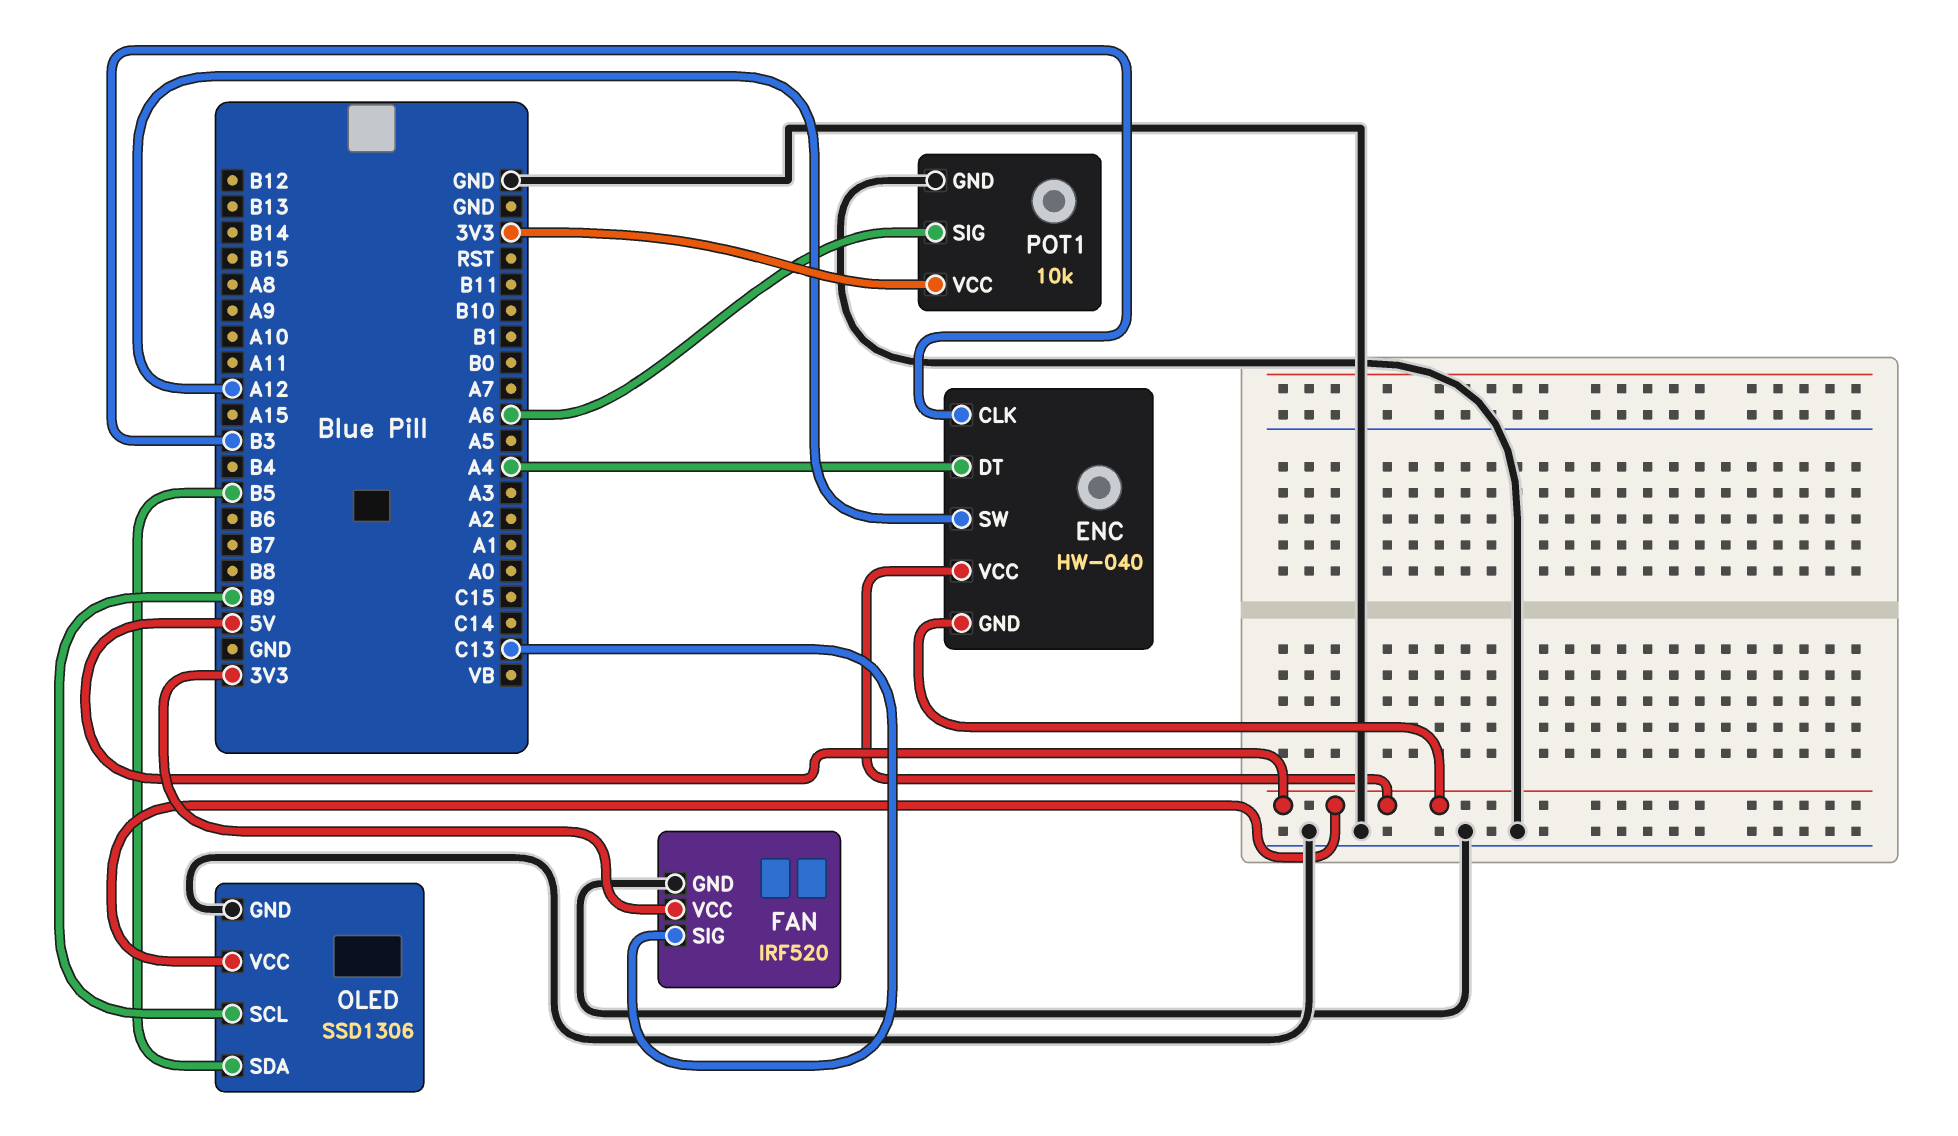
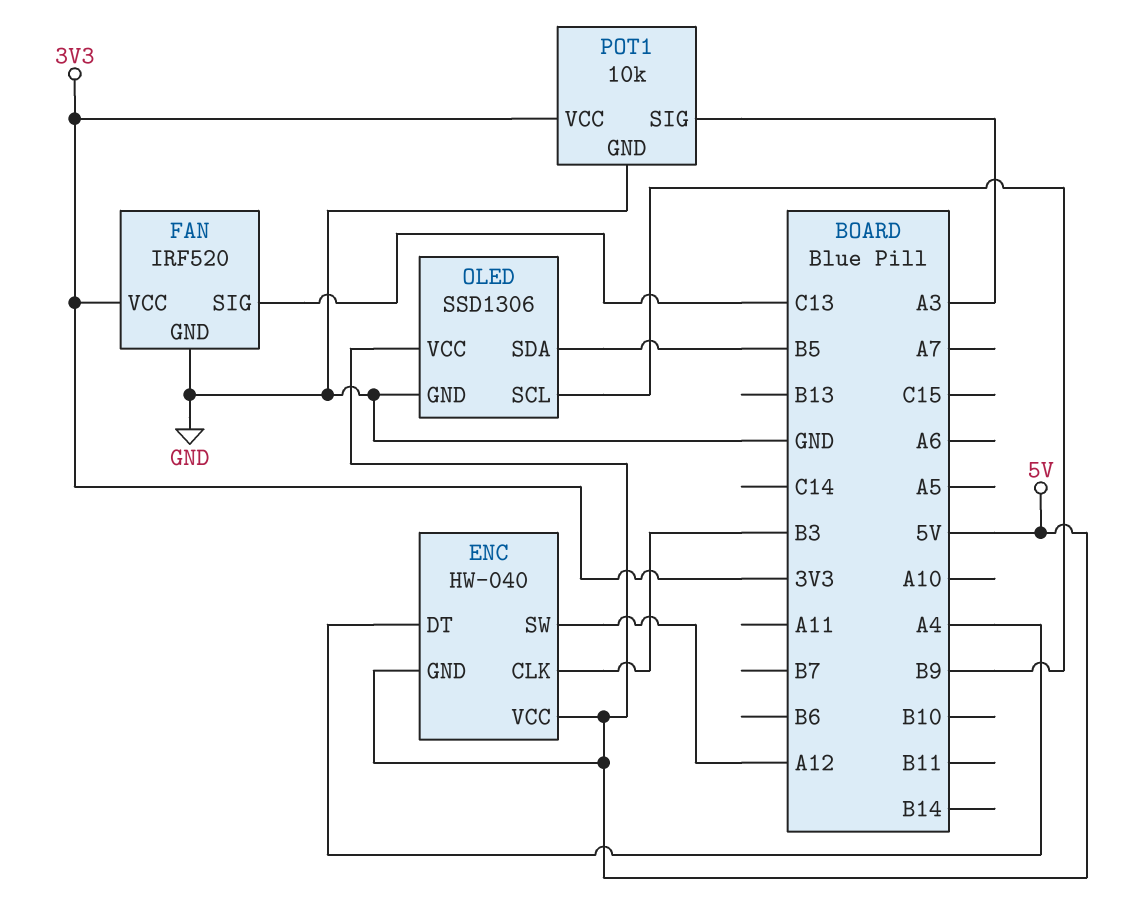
POT1 pin SIG: A6 -> A3

